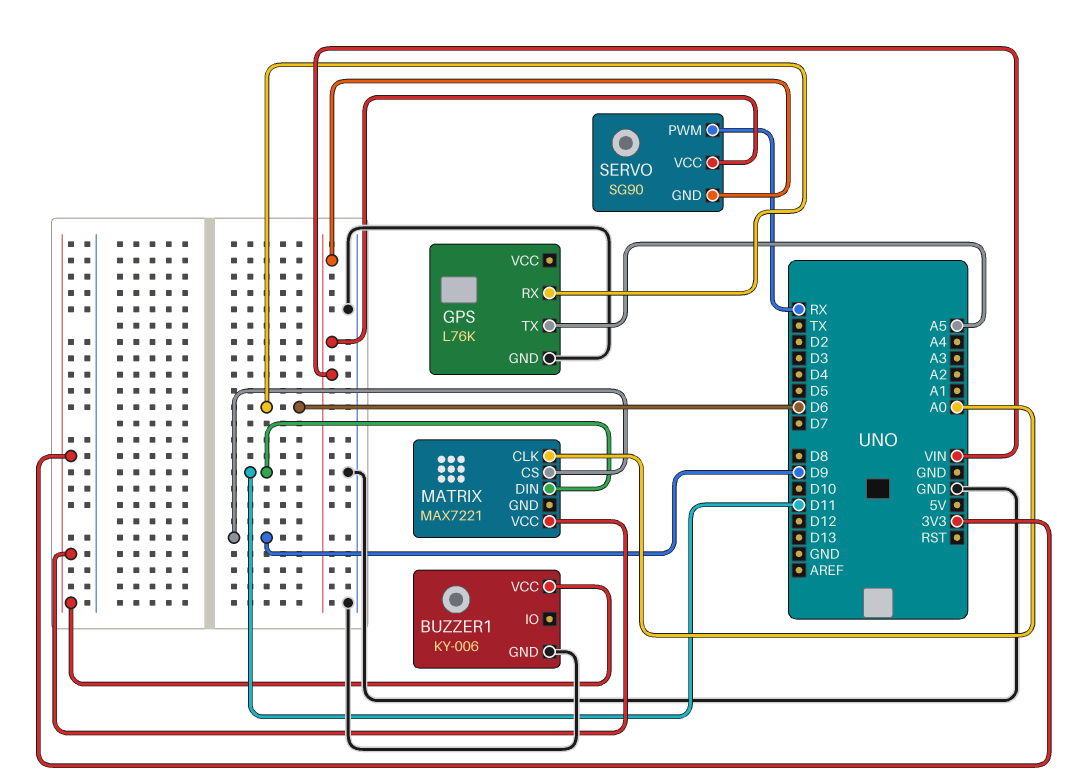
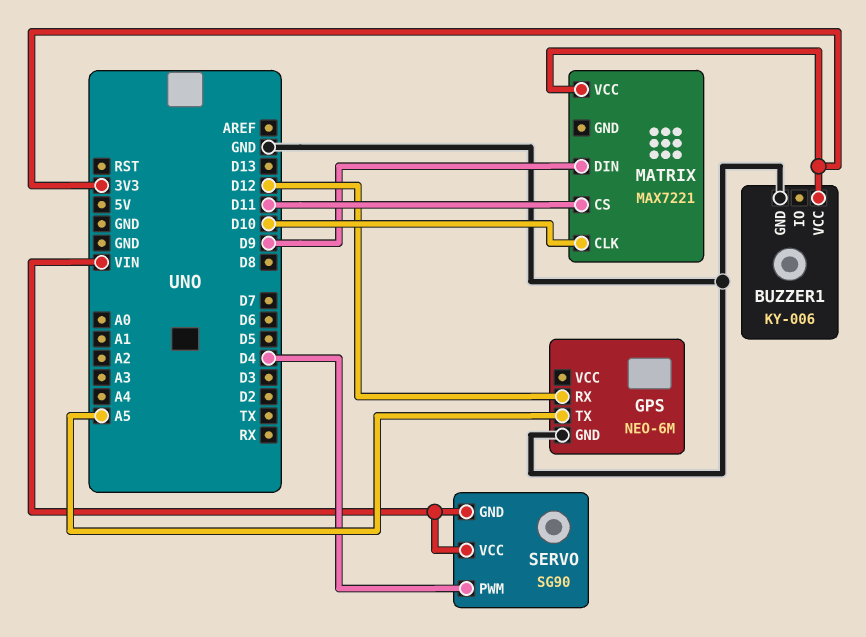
GPS: L76K -> NEO-6M
GPS pin RX: D6 -> D12
MATRIX pin CLK: A0 -> D10
MATRIX pin CS: D9 -> D11
MATRIX pin DIN: D11 -> D9
SERVO pin PWM: RX -> D4

